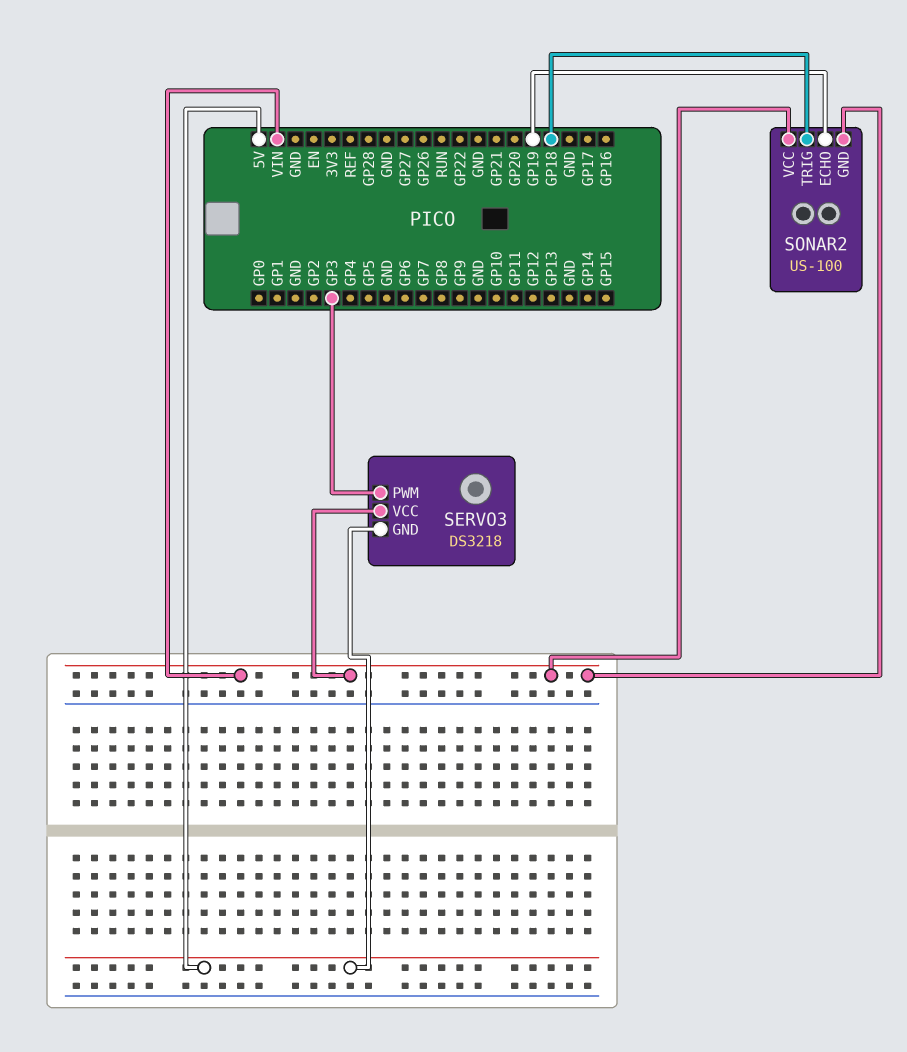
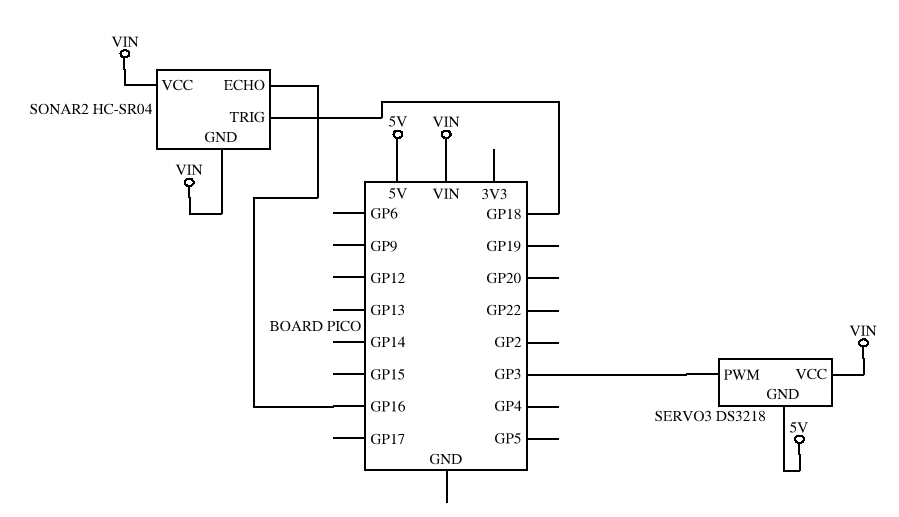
SONAR2: US-100 -> HC-SR04
SONAR2 pin ECHO: GP19 -> GP16

